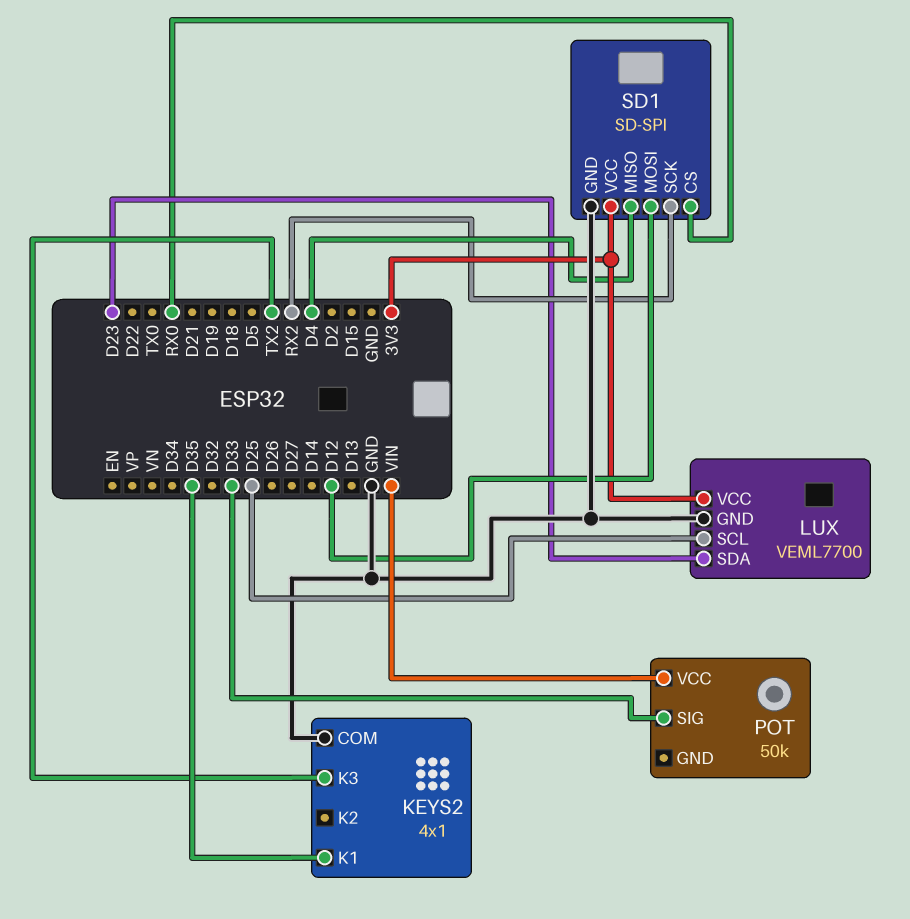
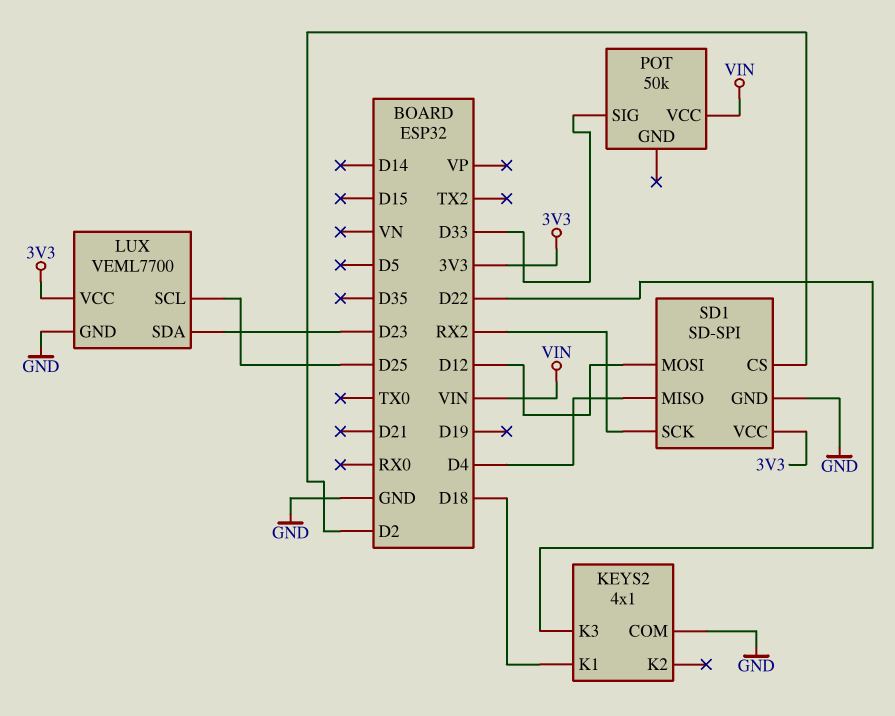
KEYS2 pin K1: D35 -> D18
KEYS2 pin K3: TX2 -> D22
SD1 pin CS: RX0 -> D2

